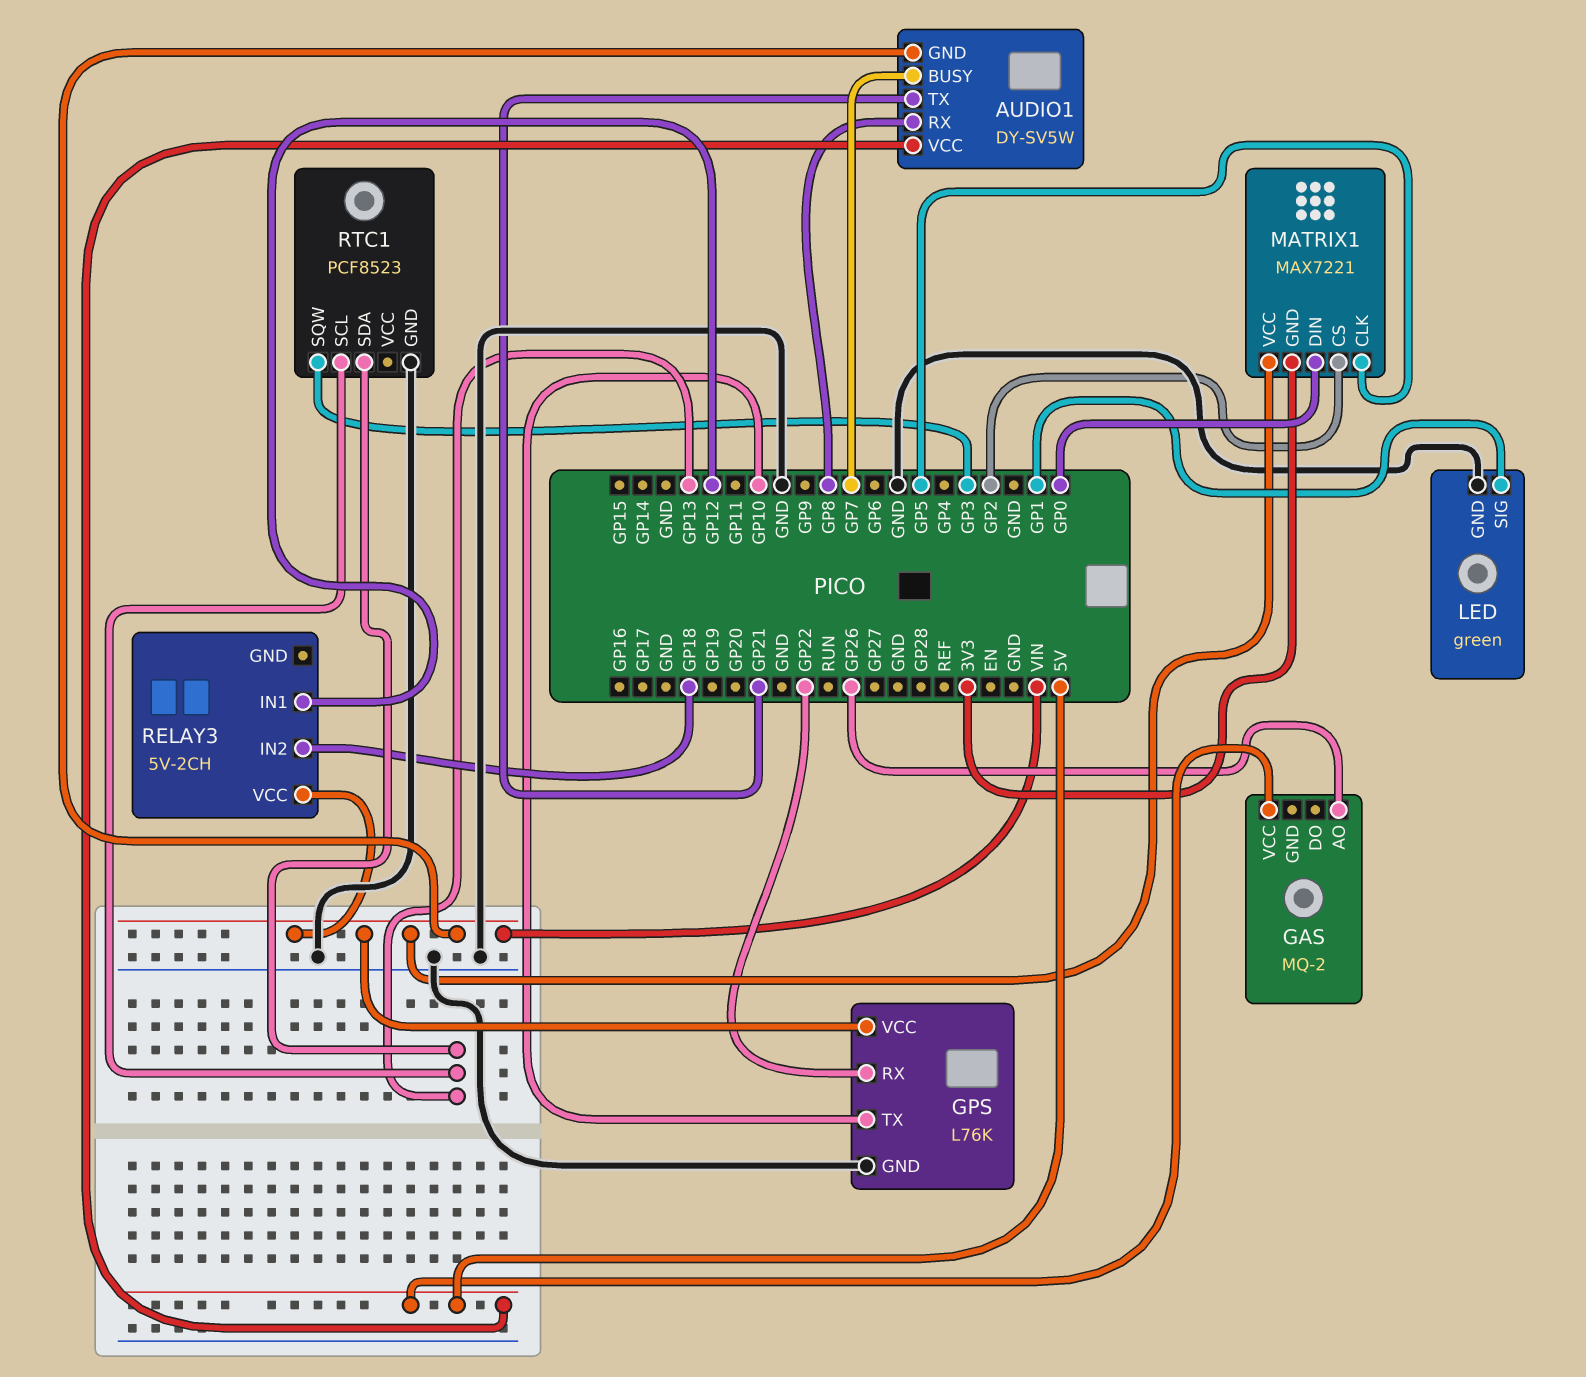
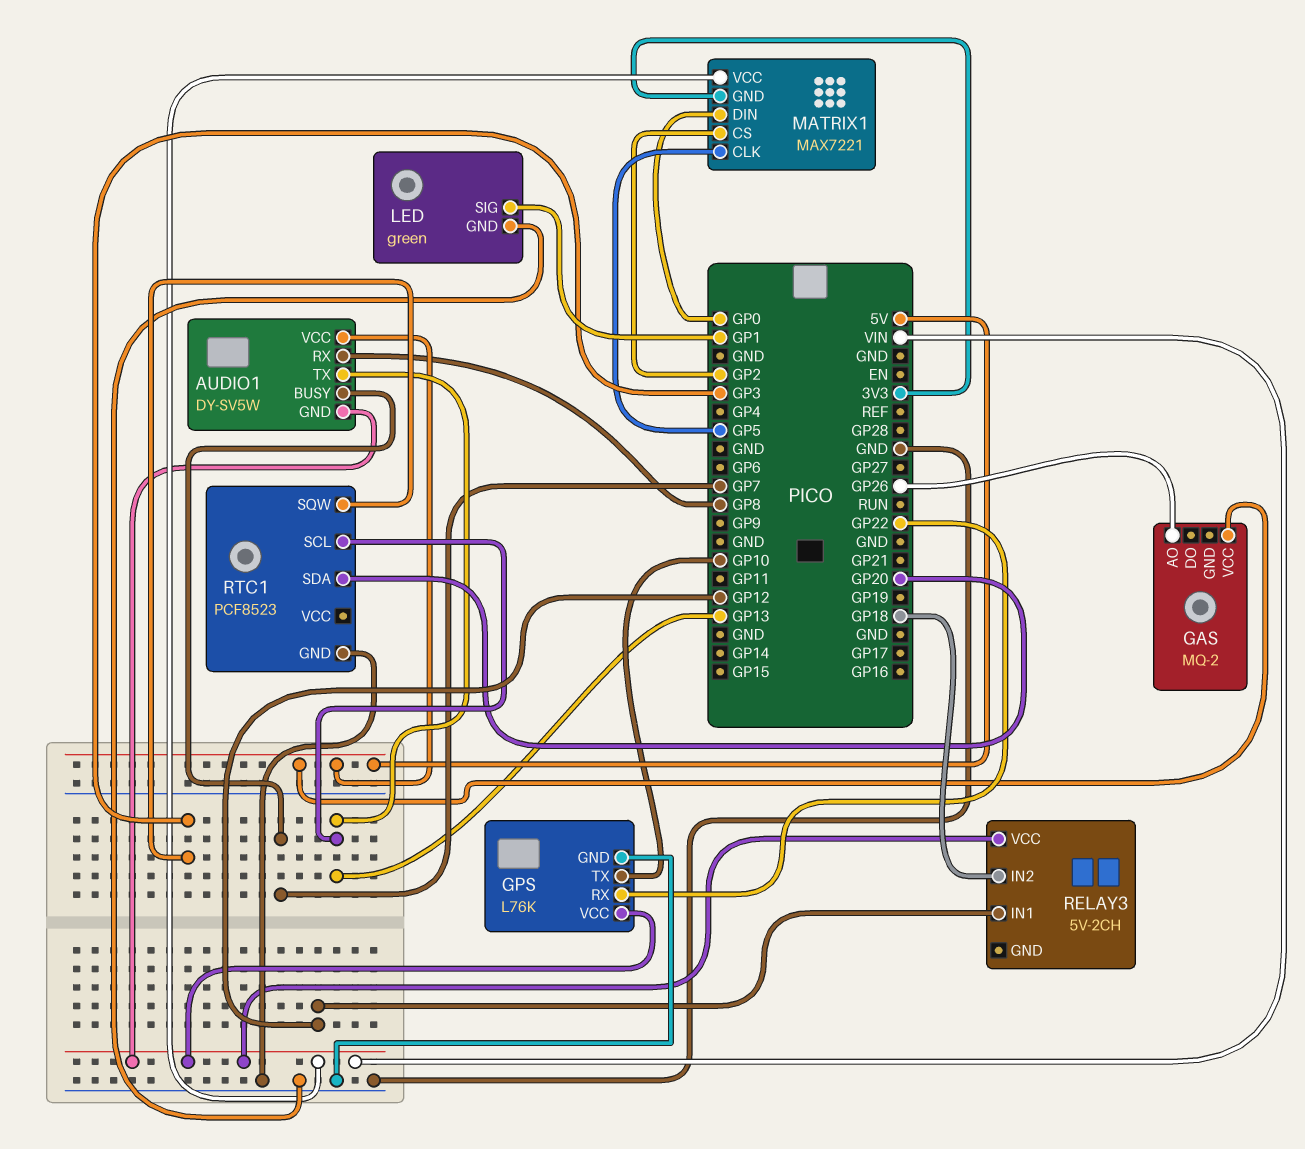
AUDIO1 pin TX: GP21 -> GP13
RTC1 pin SDA: GP13 -> GP20

